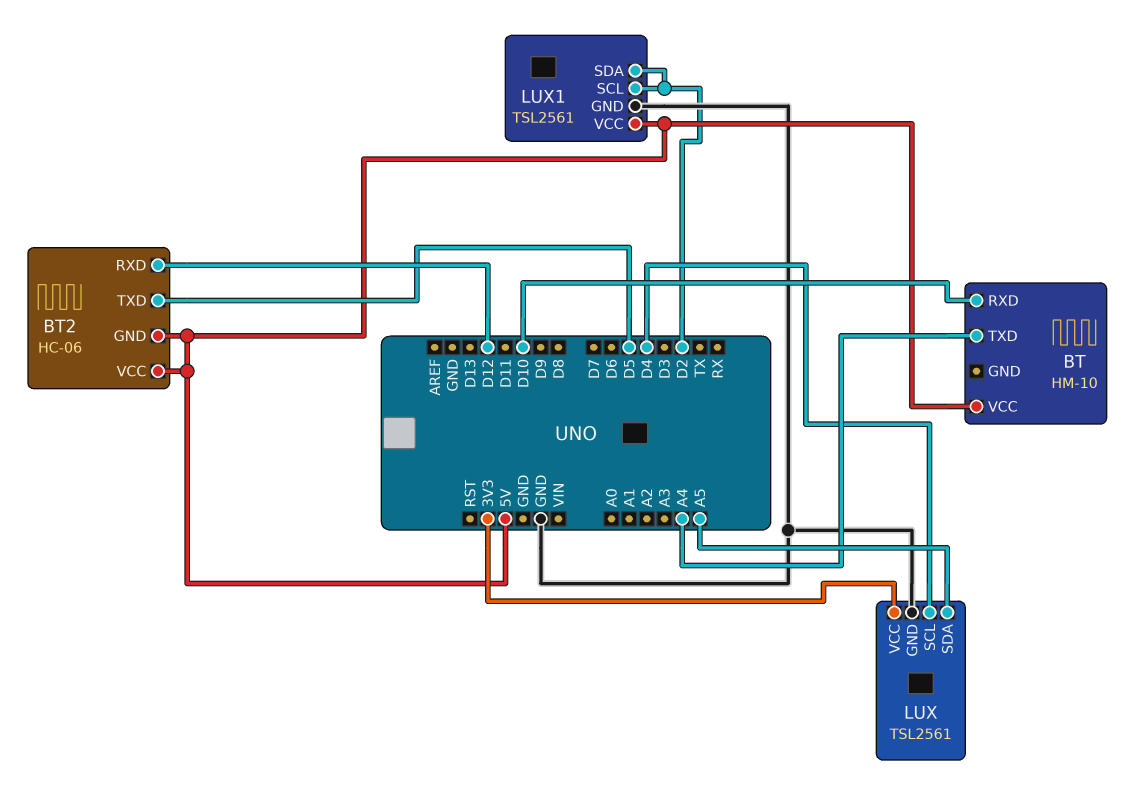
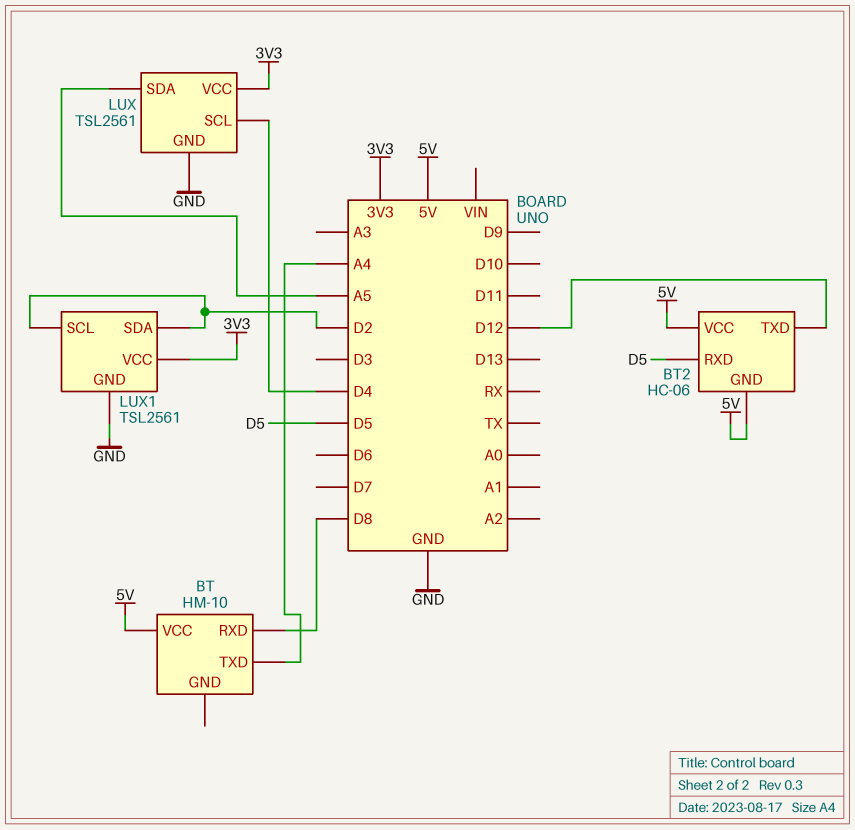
BT pin RXD: D10 -> D8
BT2 pin RXD: D12 -> D5
BT2 pin TXD: D5 -> D12
LUX1 pin VCC: 5V -> 3V3

